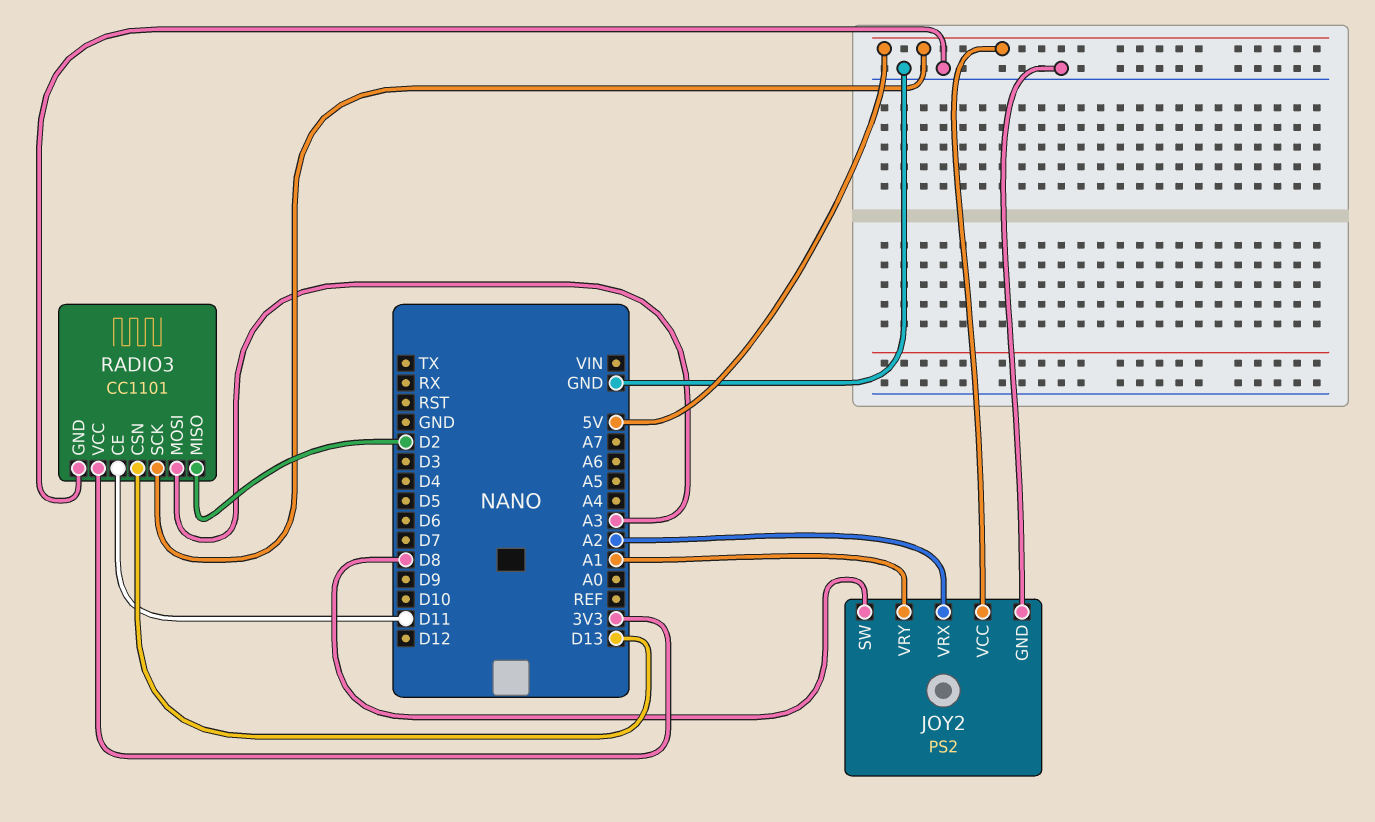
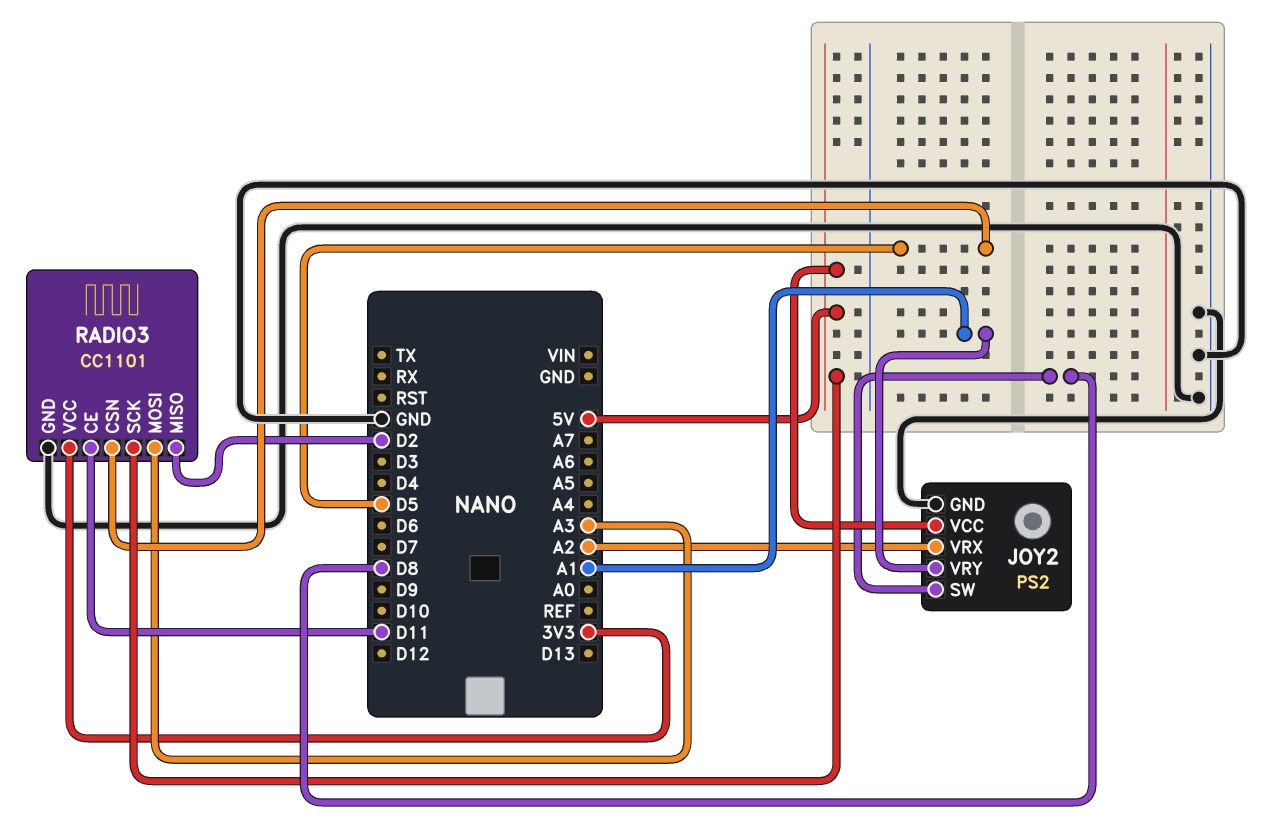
RADIO3 pin CSN: D13 -> D5

